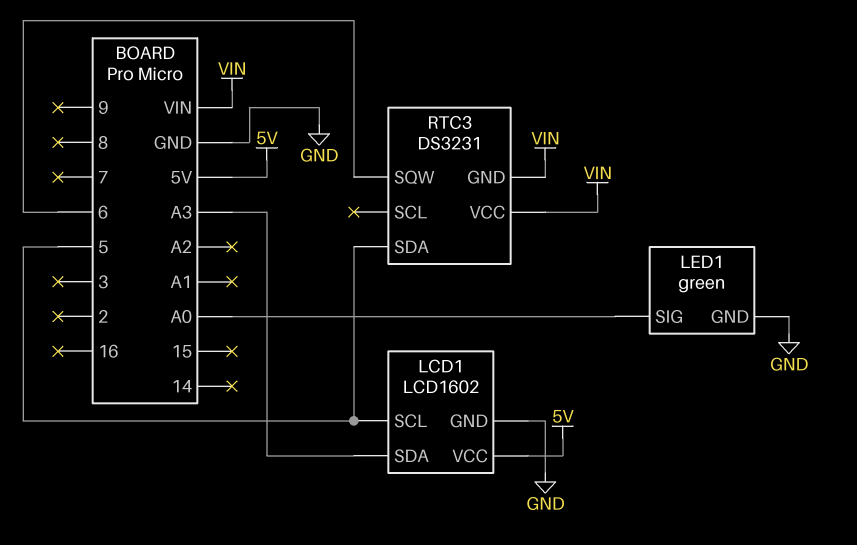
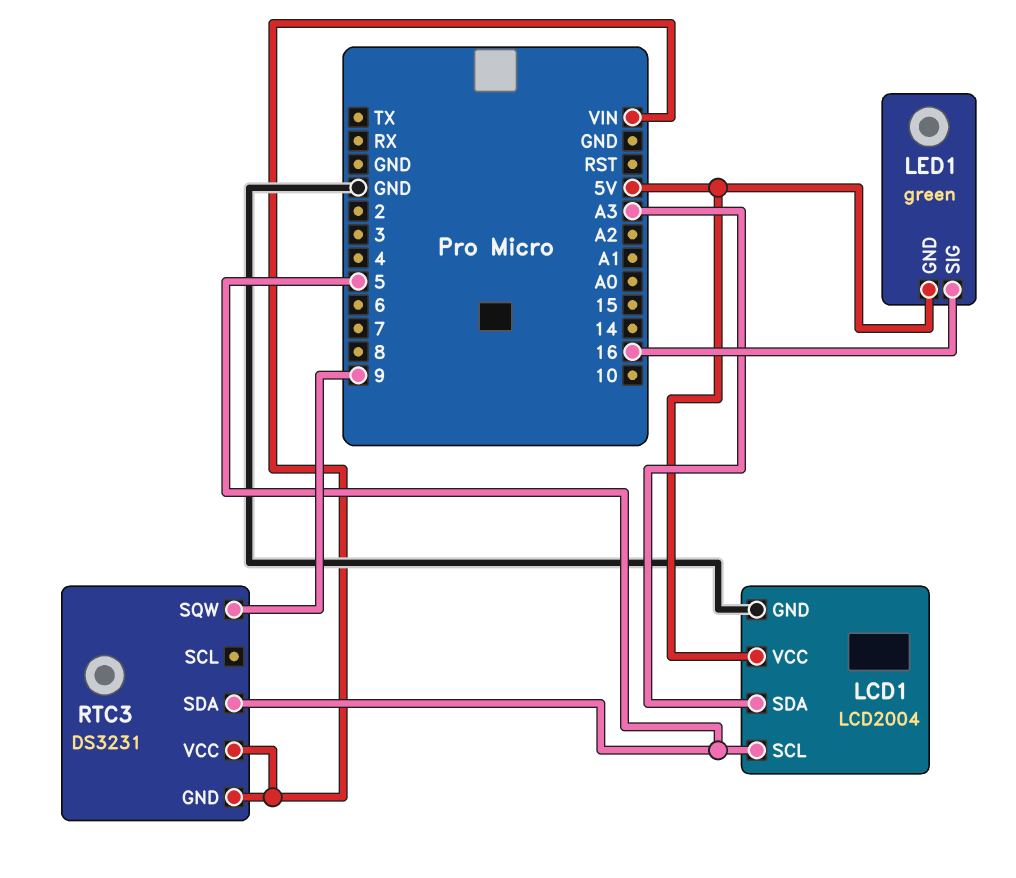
LCD1: LCD1602 -> LCD2004
LED1 pin GND: GND -> 5V
LED1 pin SIG: A0 -> 16
RTC3 pin SQW: 6 -> 9

